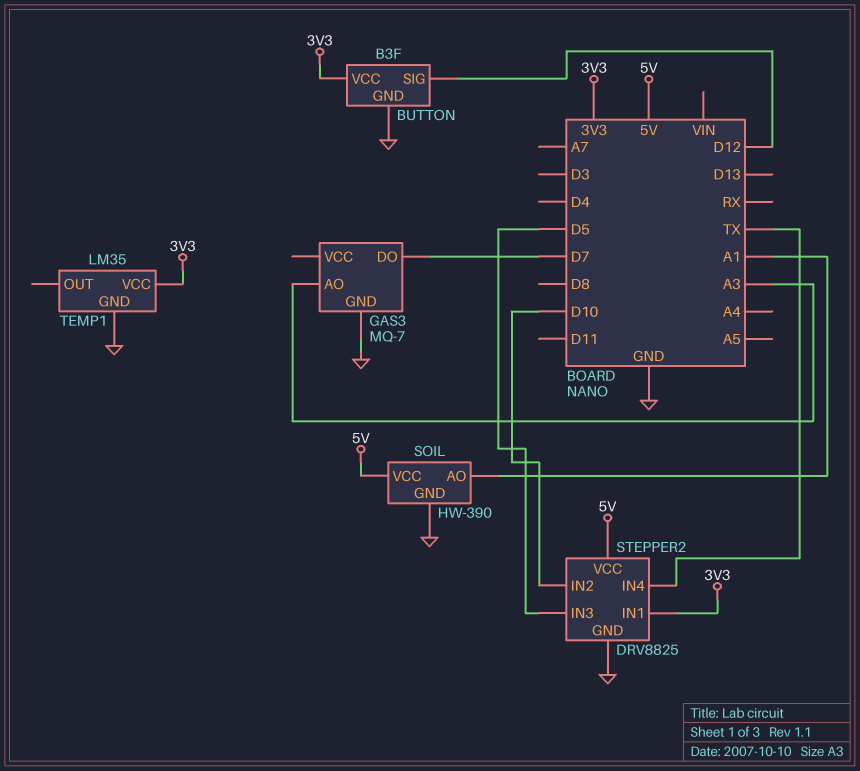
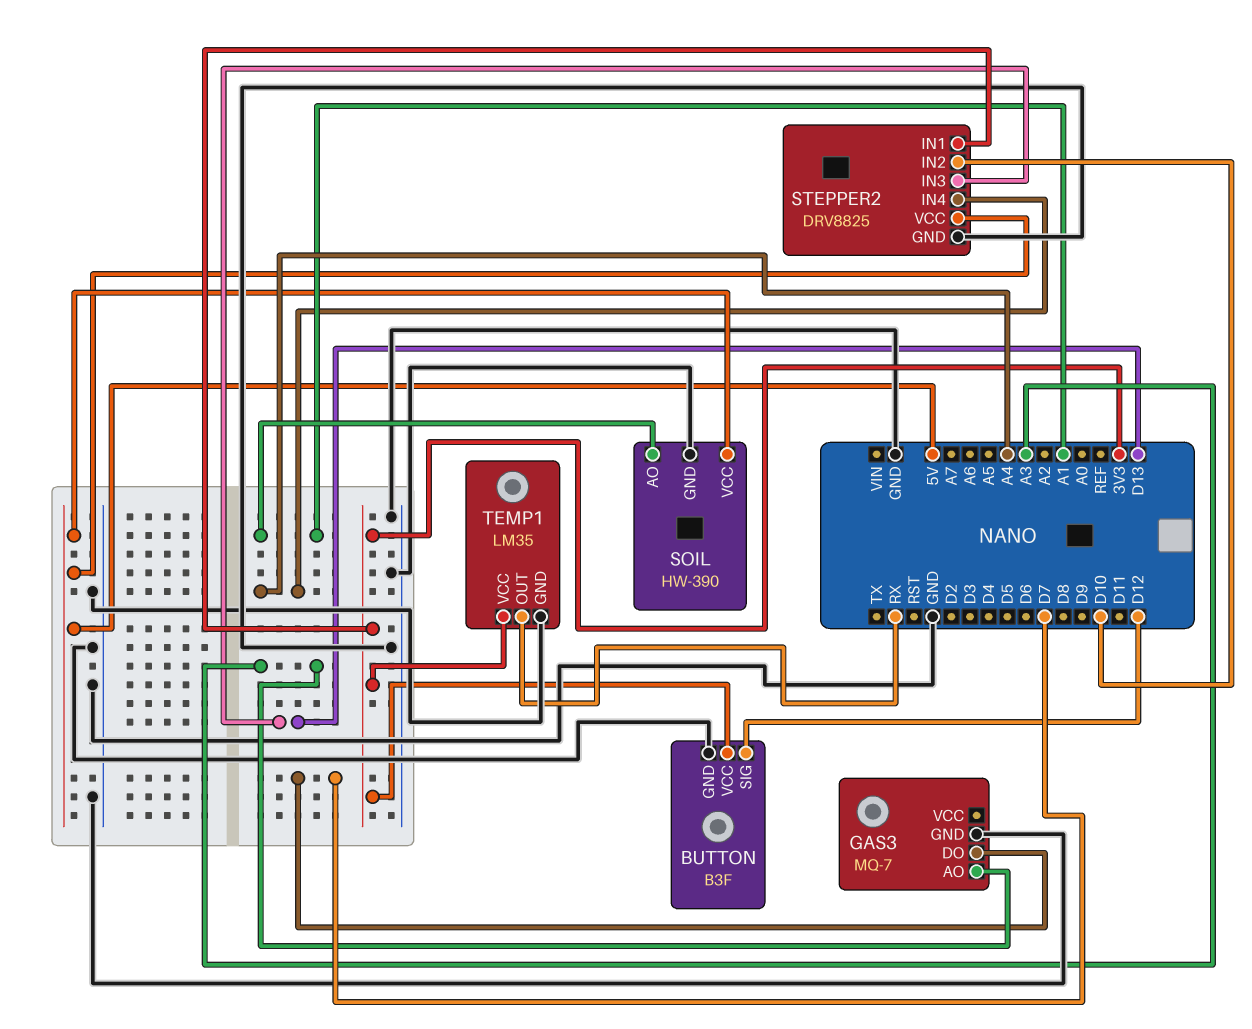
STEPPER2 pin IN3: D5 -> D13
STEPPER2 pin IN4: TX -> A4
TEMP1 pin OUT: none -> RX

